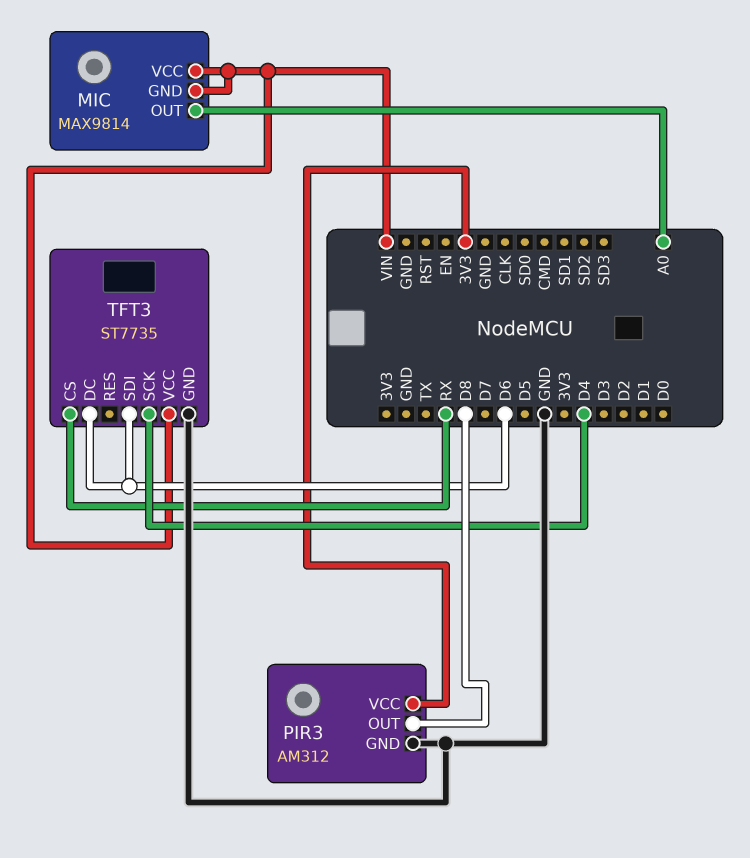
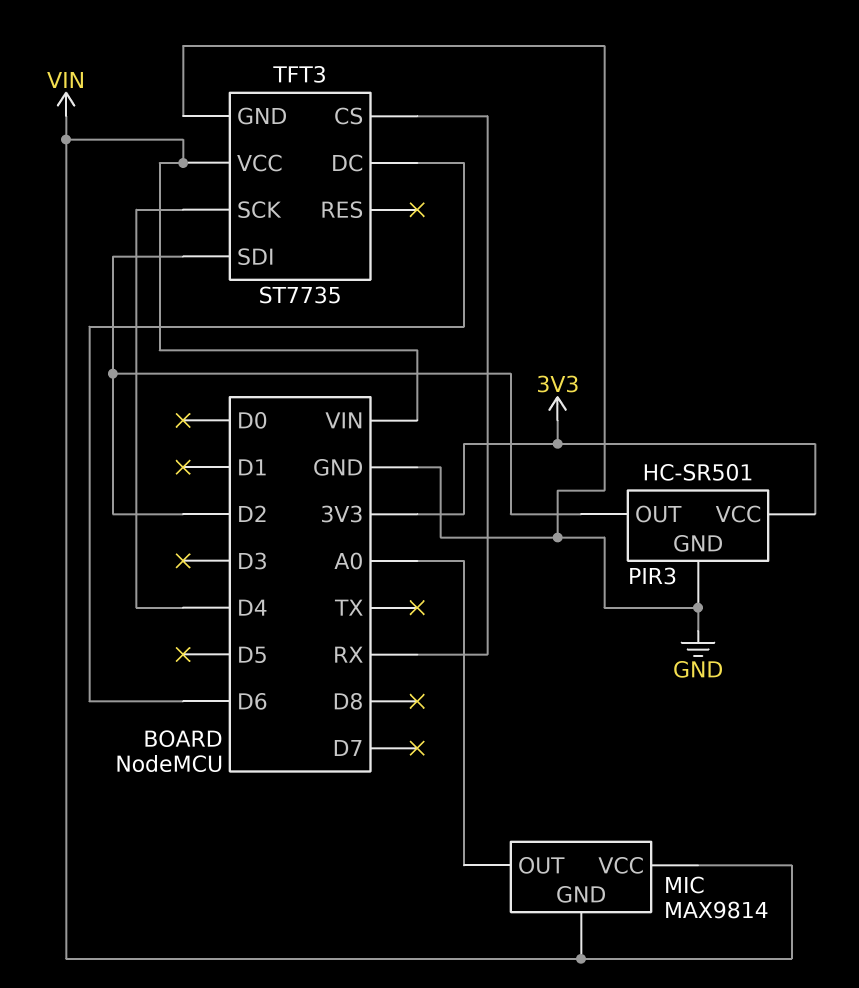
PIR3: AM312 -> HC-SR501
PIR3 pin OUT: D8 -> D2
TFT3 pin SDI: D6 -> D2

